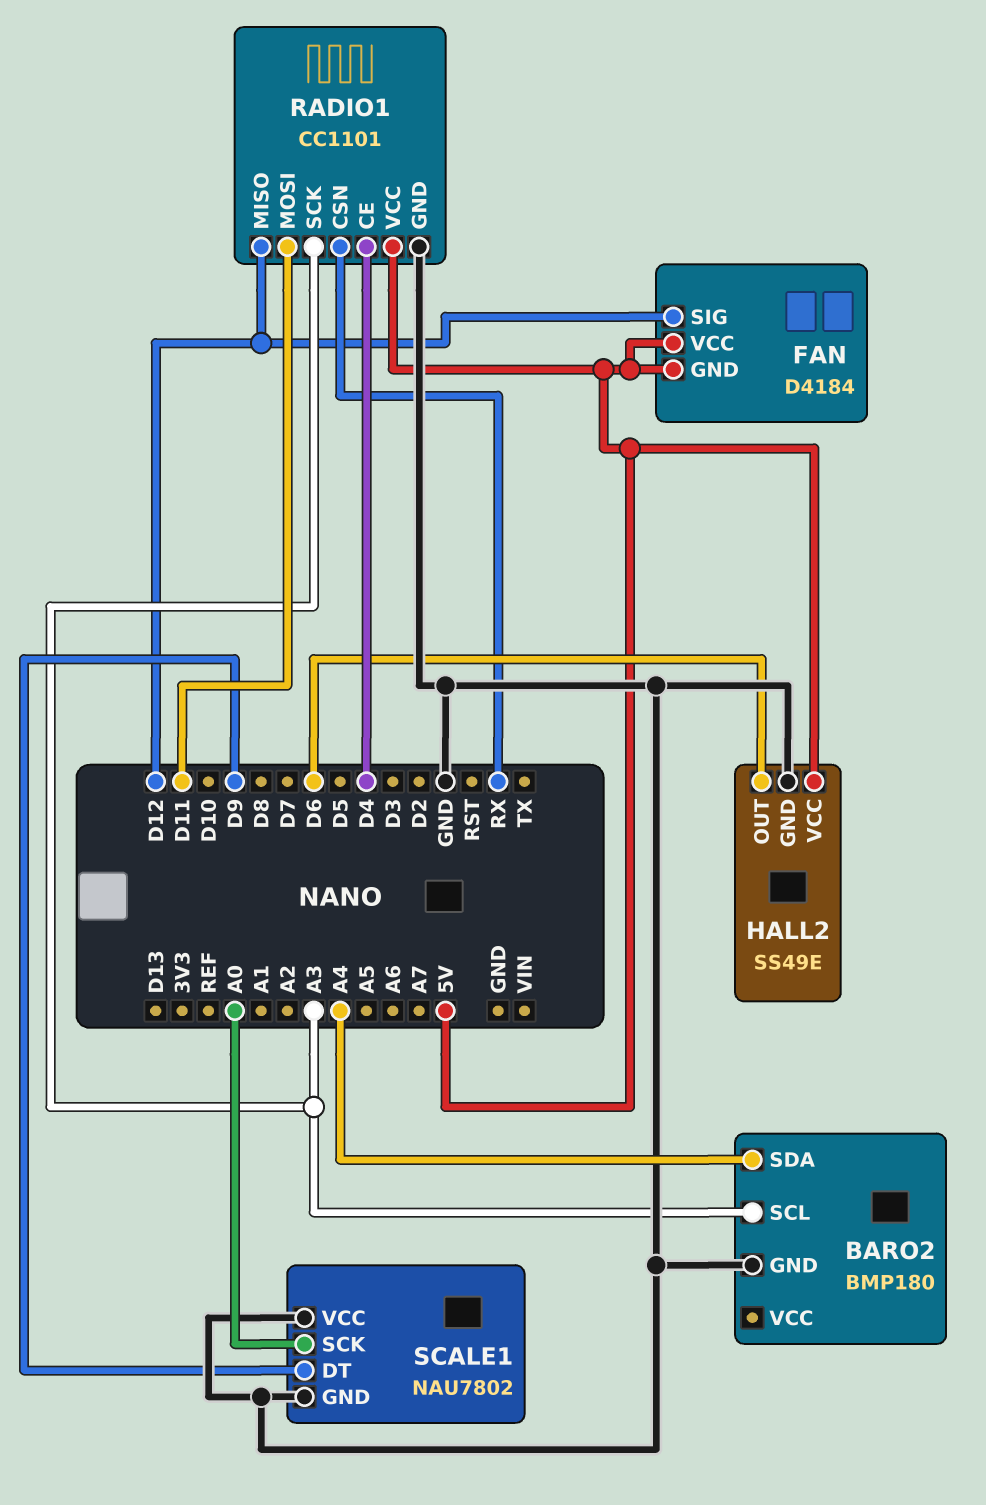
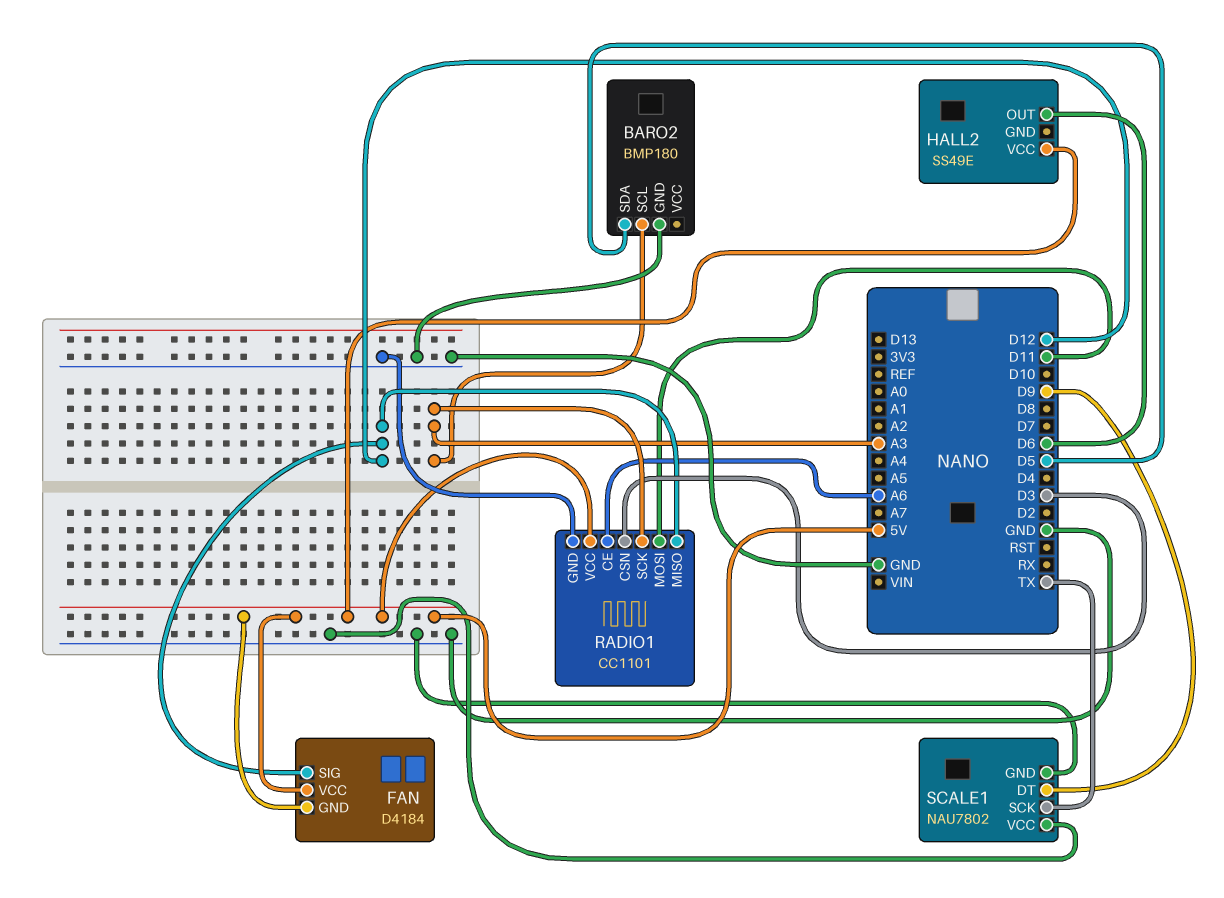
BARO2 pin SDA: A4 -> D5
HALL2 pin GND: GND -> none
RADIO1 pin CE: D4 -> A6
RADIO1 pin CSN: RX -> D3
SCALE1 pin SCK: A0 -> TX

